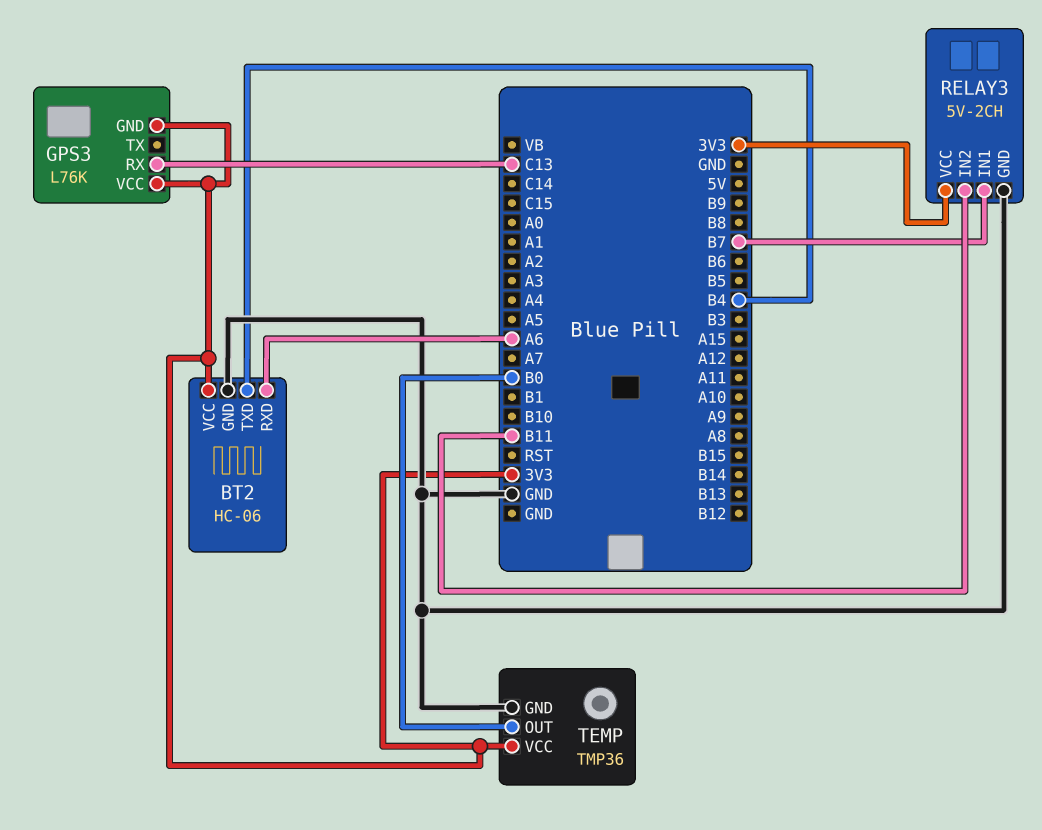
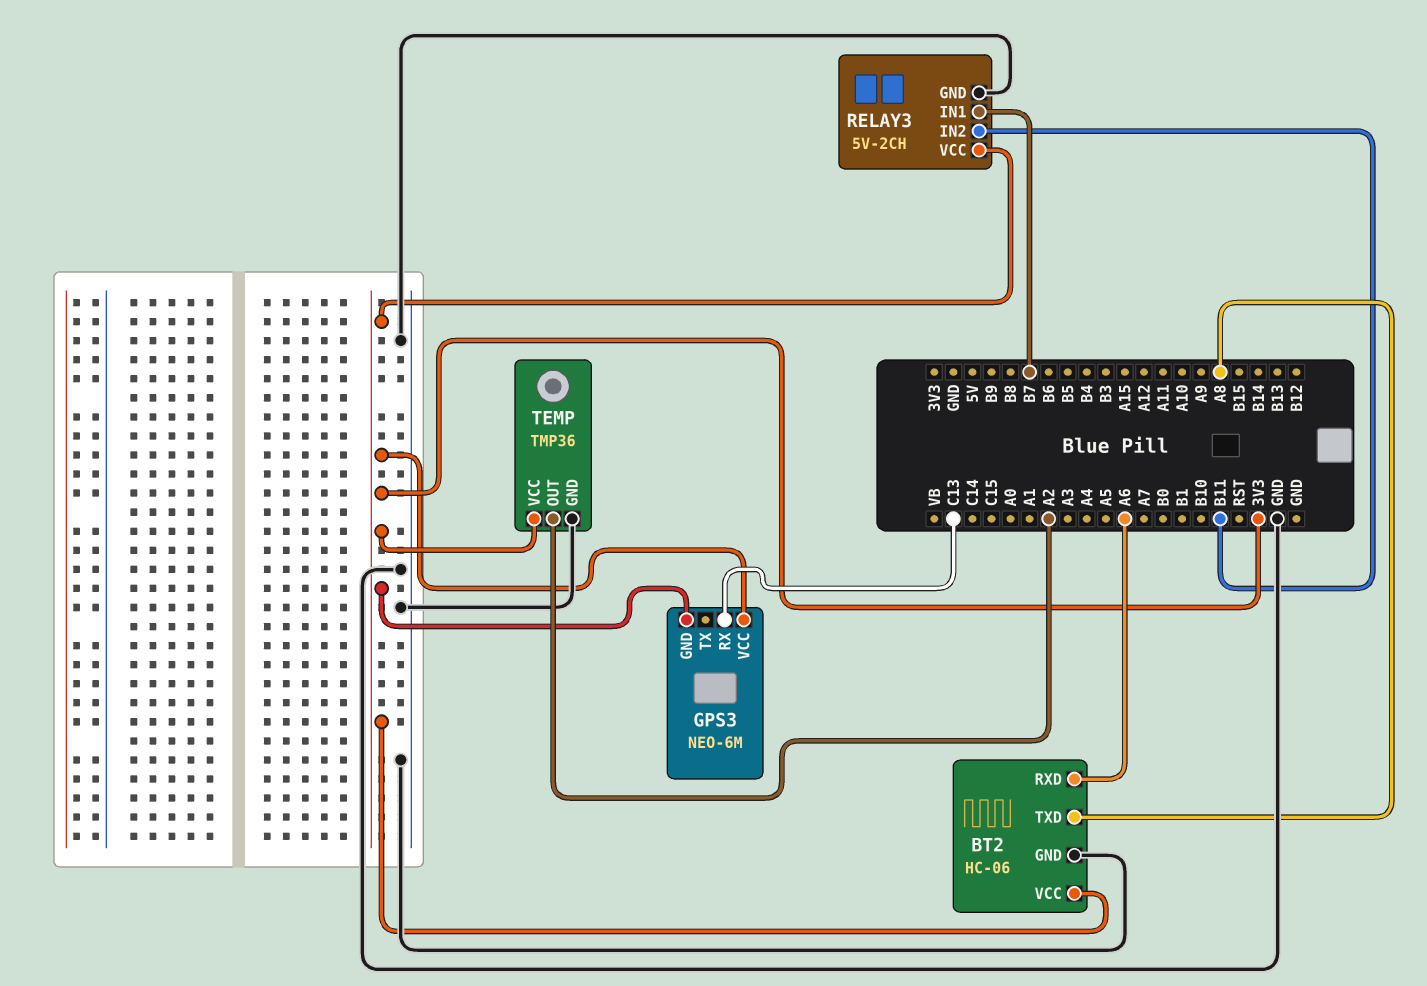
BT2 pin TXD: B4 -> A8
GPS3: L76K -> NEO-6M
TEMP pin OUT: B0 -> A2

